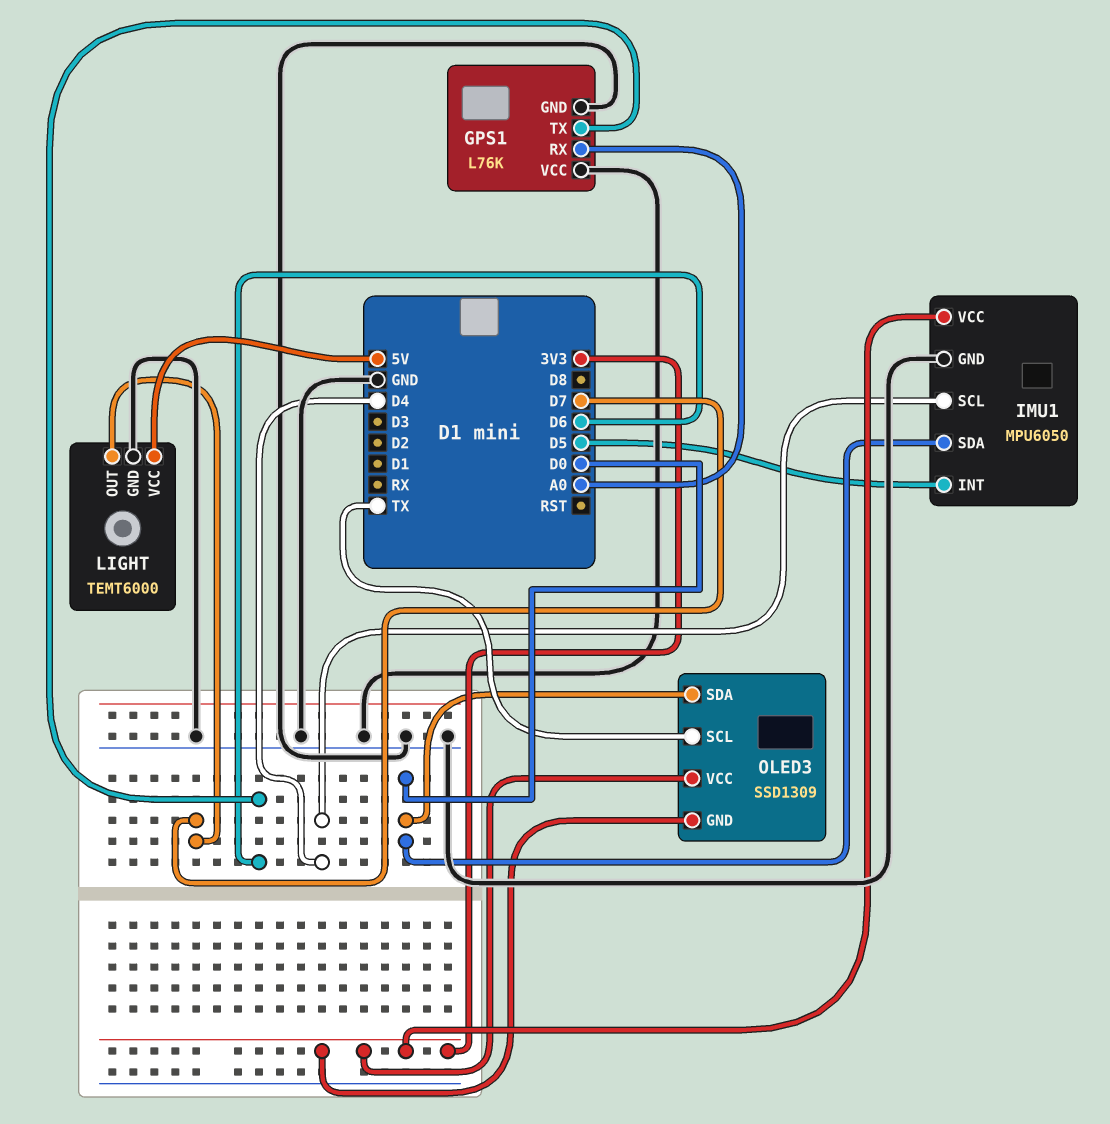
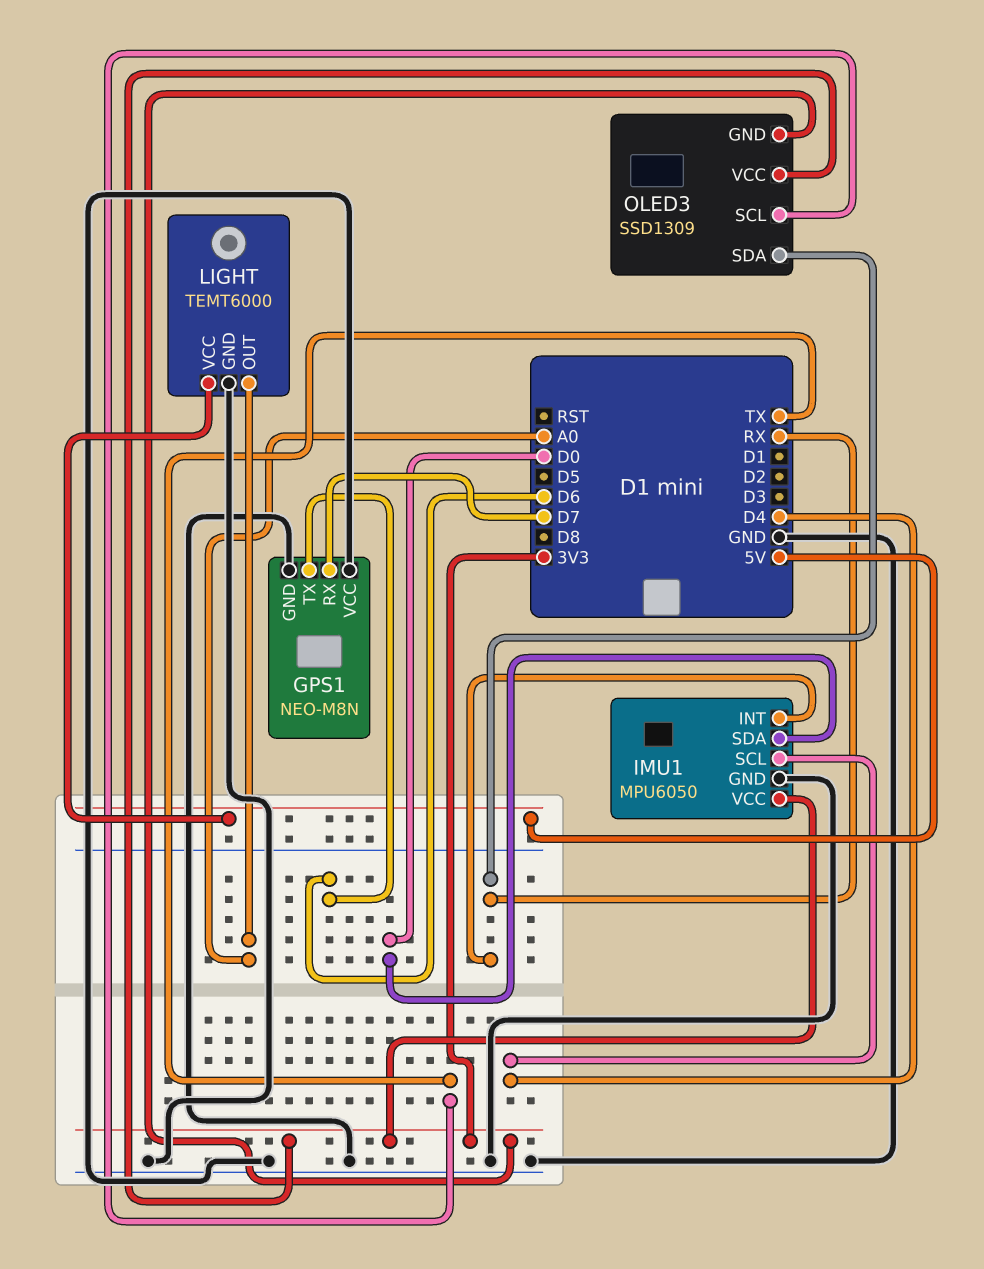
GPS1: L76K -> NEO-M8N
GPS1 pin RX: A0 -> D7
IMU1 pin INT: D5 -> RX
LIGHT pin OUT: D7 -> A0
OLED3 pin SDA: D0 -> RX

